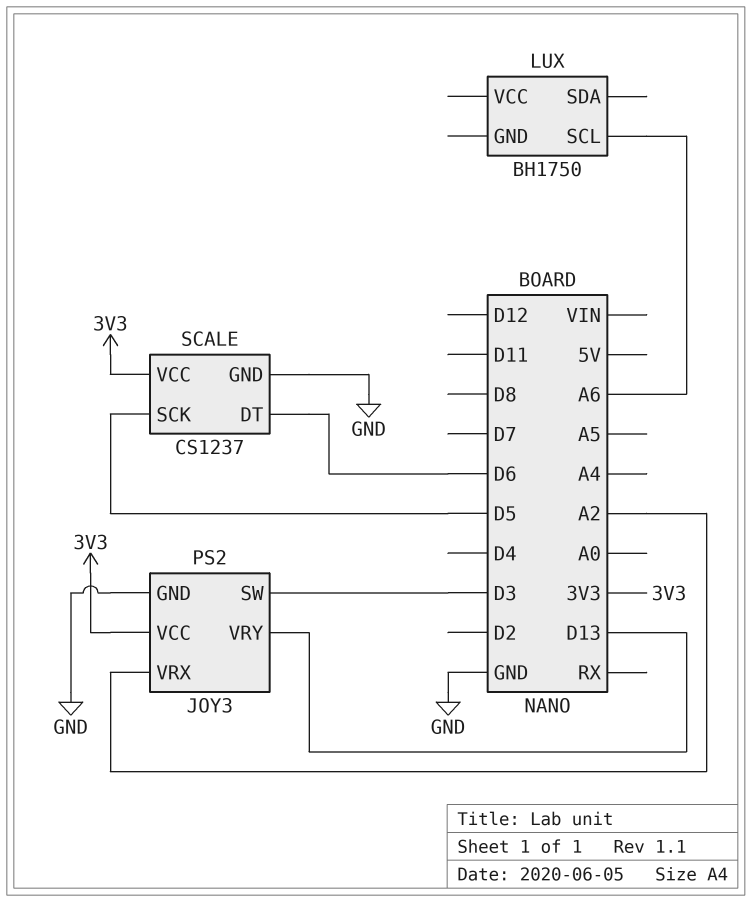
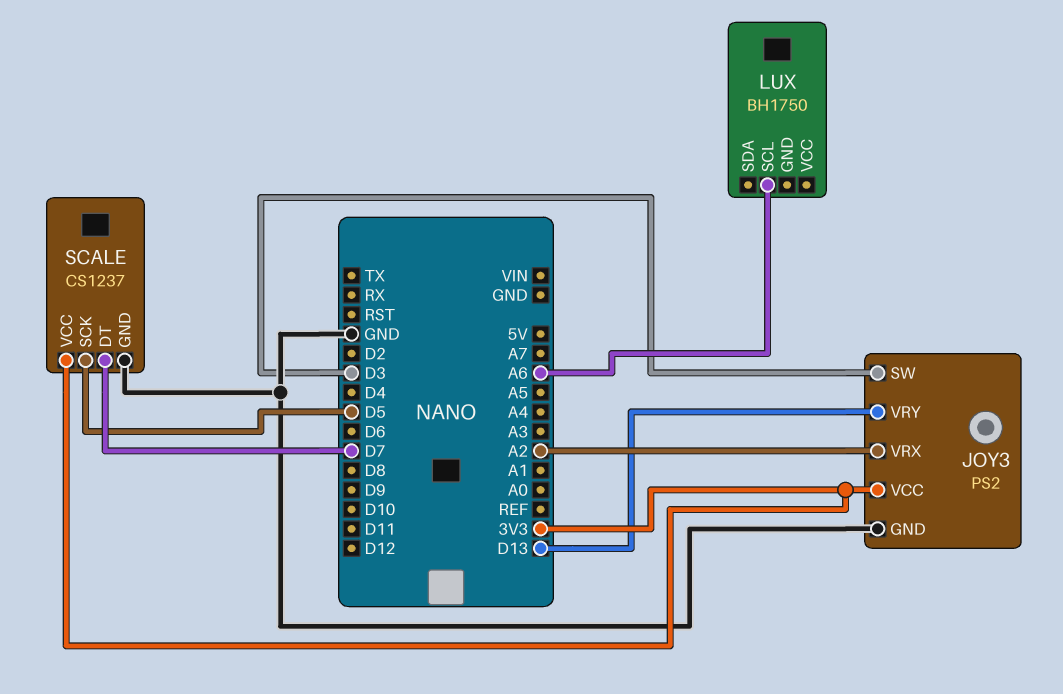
SCALE pin DT: D6 -> D7

